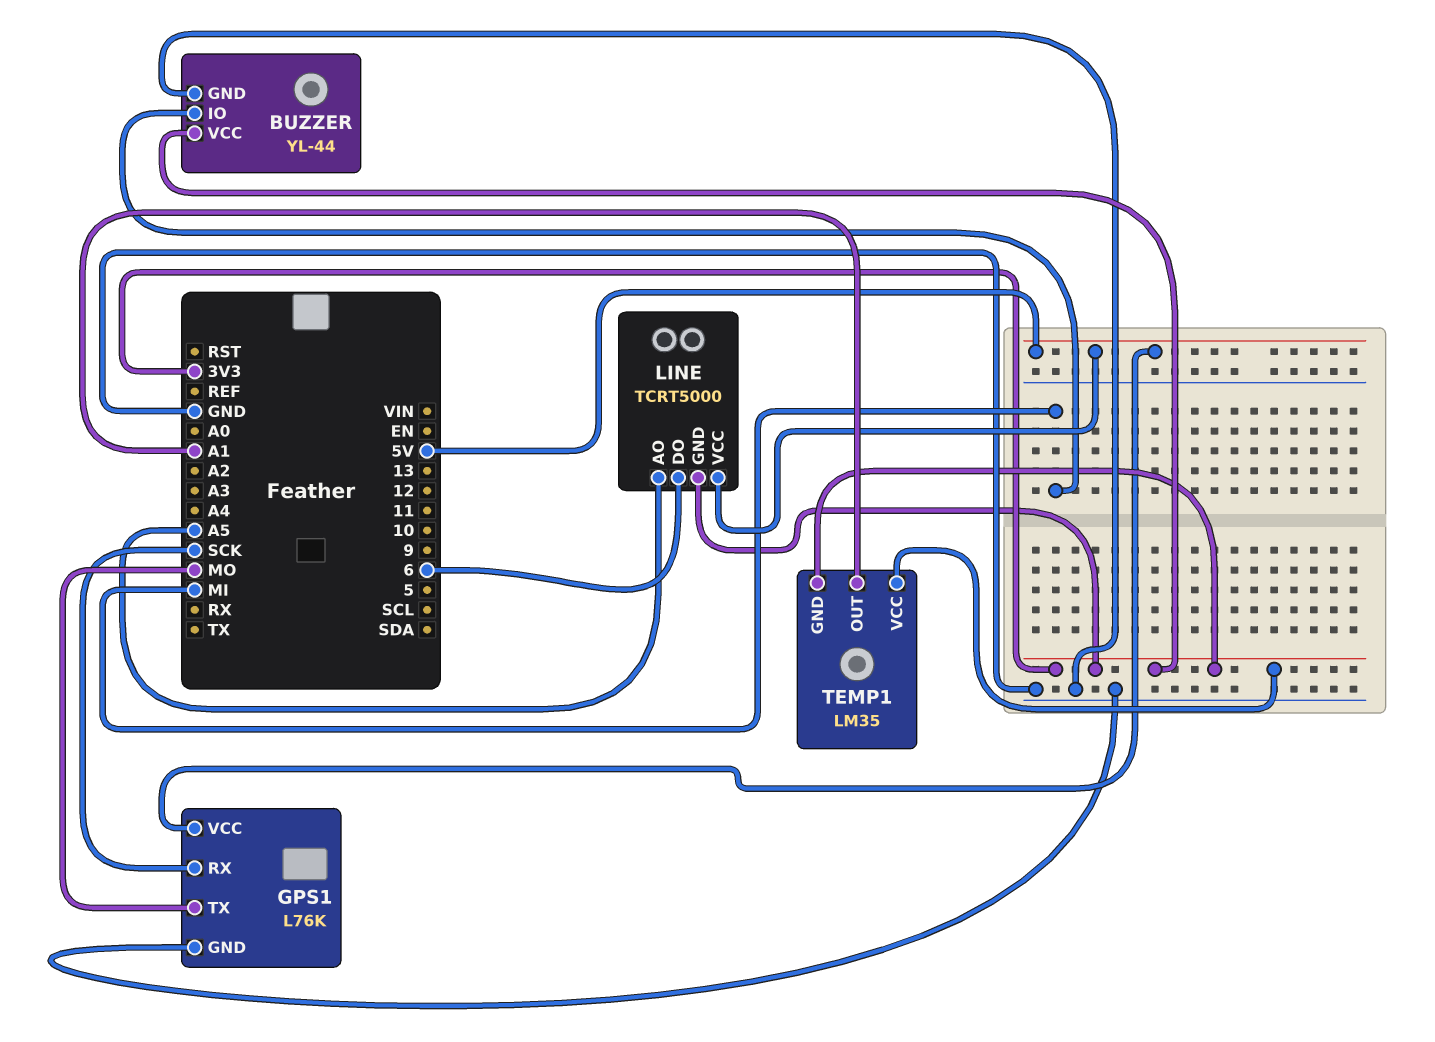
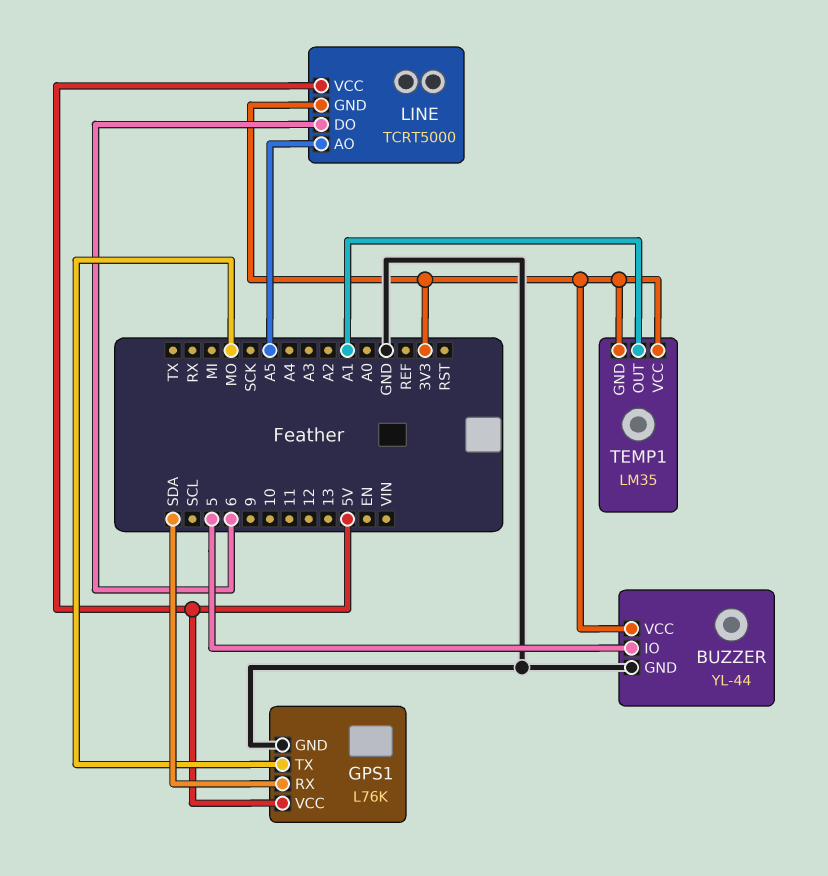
BUZZER pin IO: MI -> 5
GPS1 pin RX: SCK -> SDA

